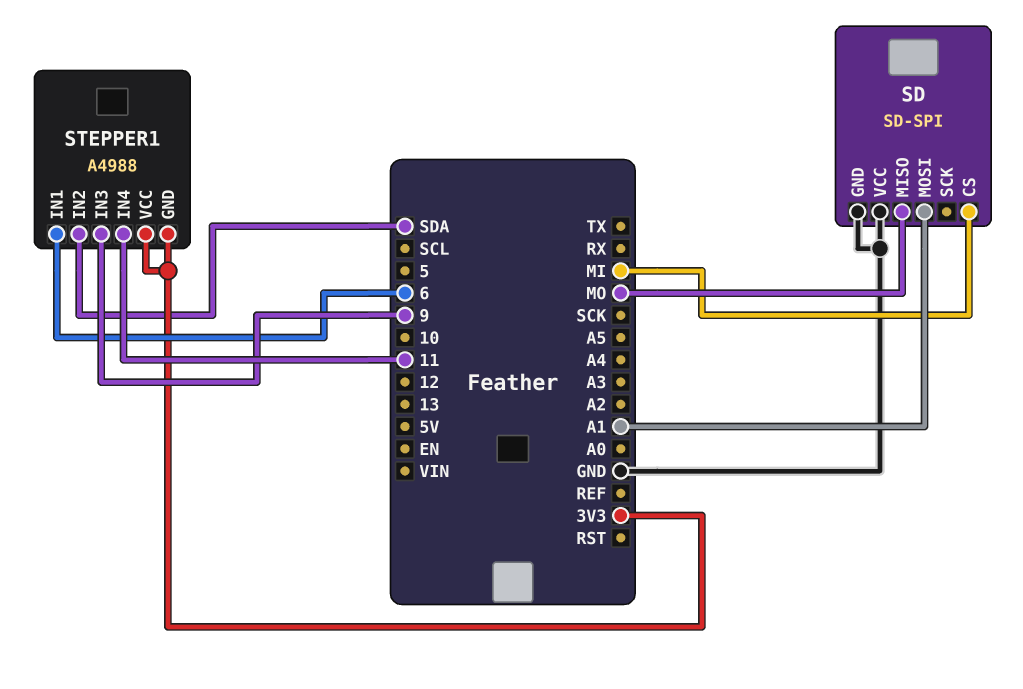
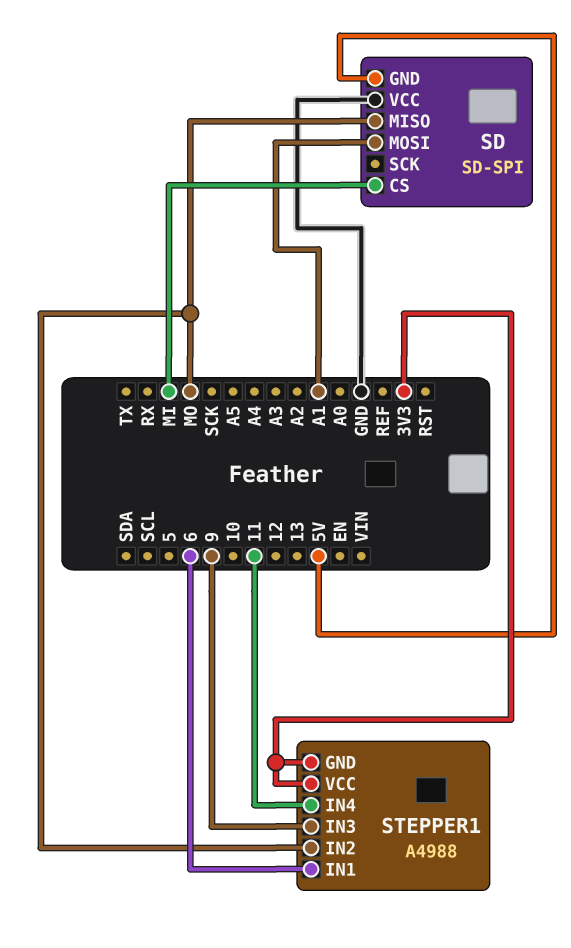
SD pin GND: GND -> 5V
STEPPER1 pin IN2: SDA -> MO

